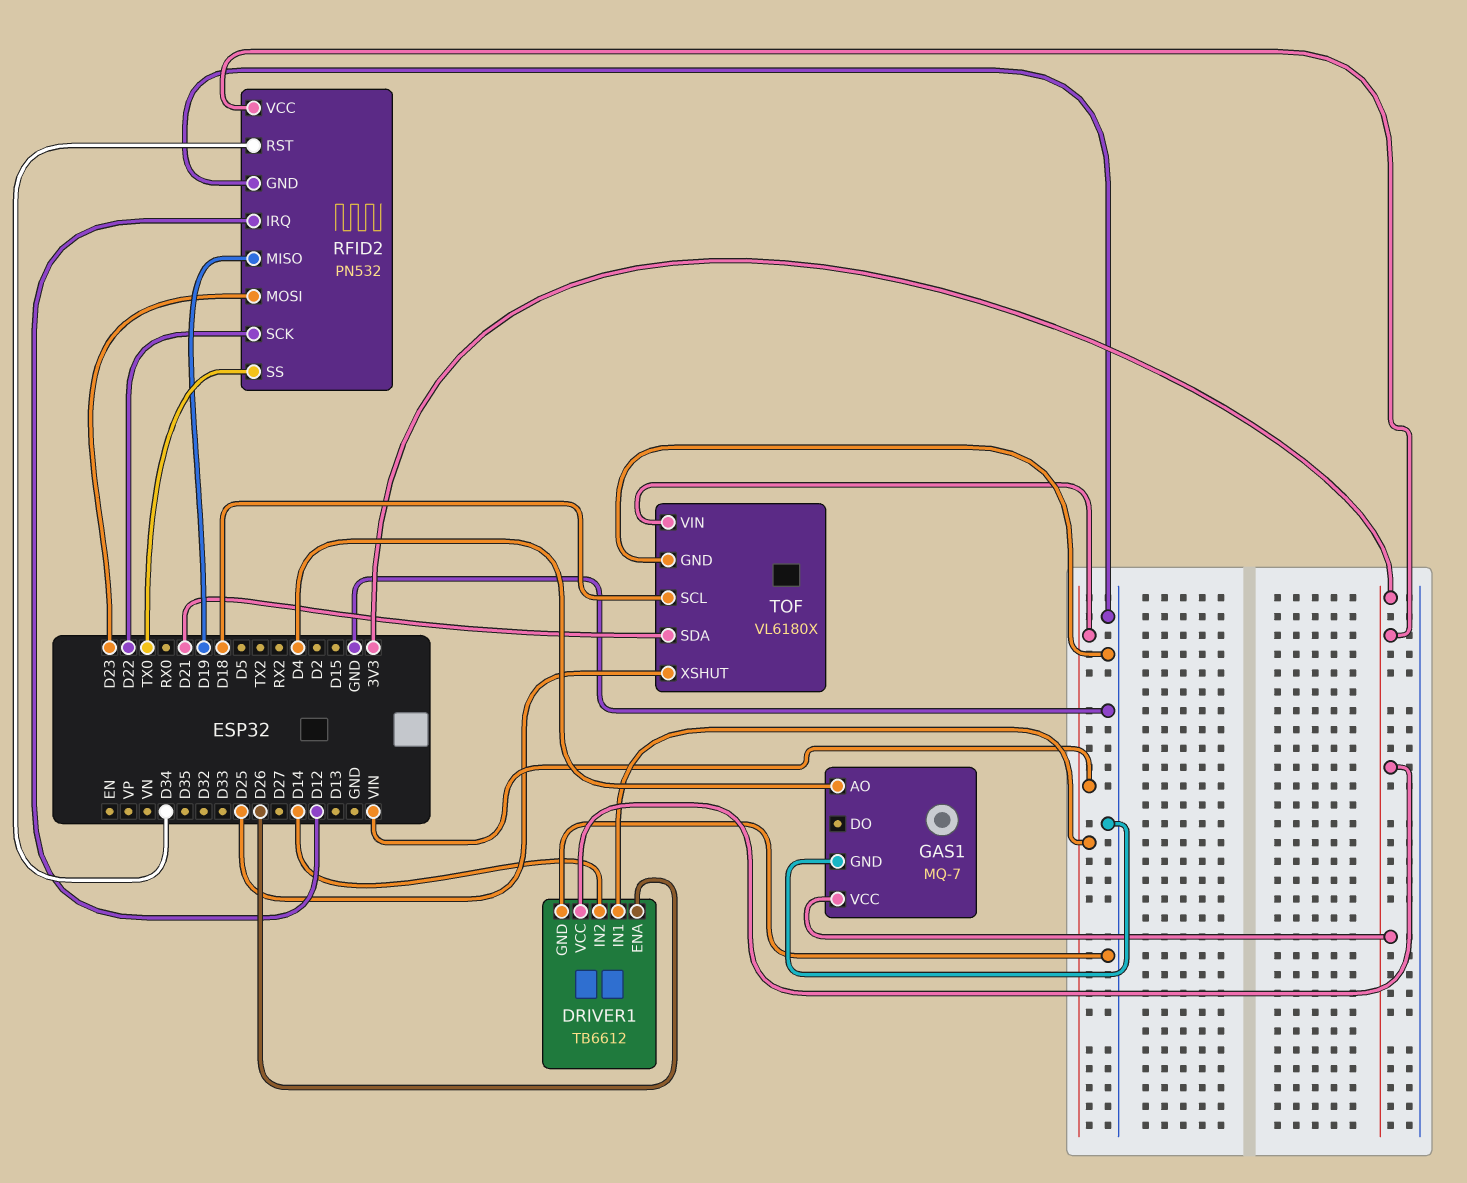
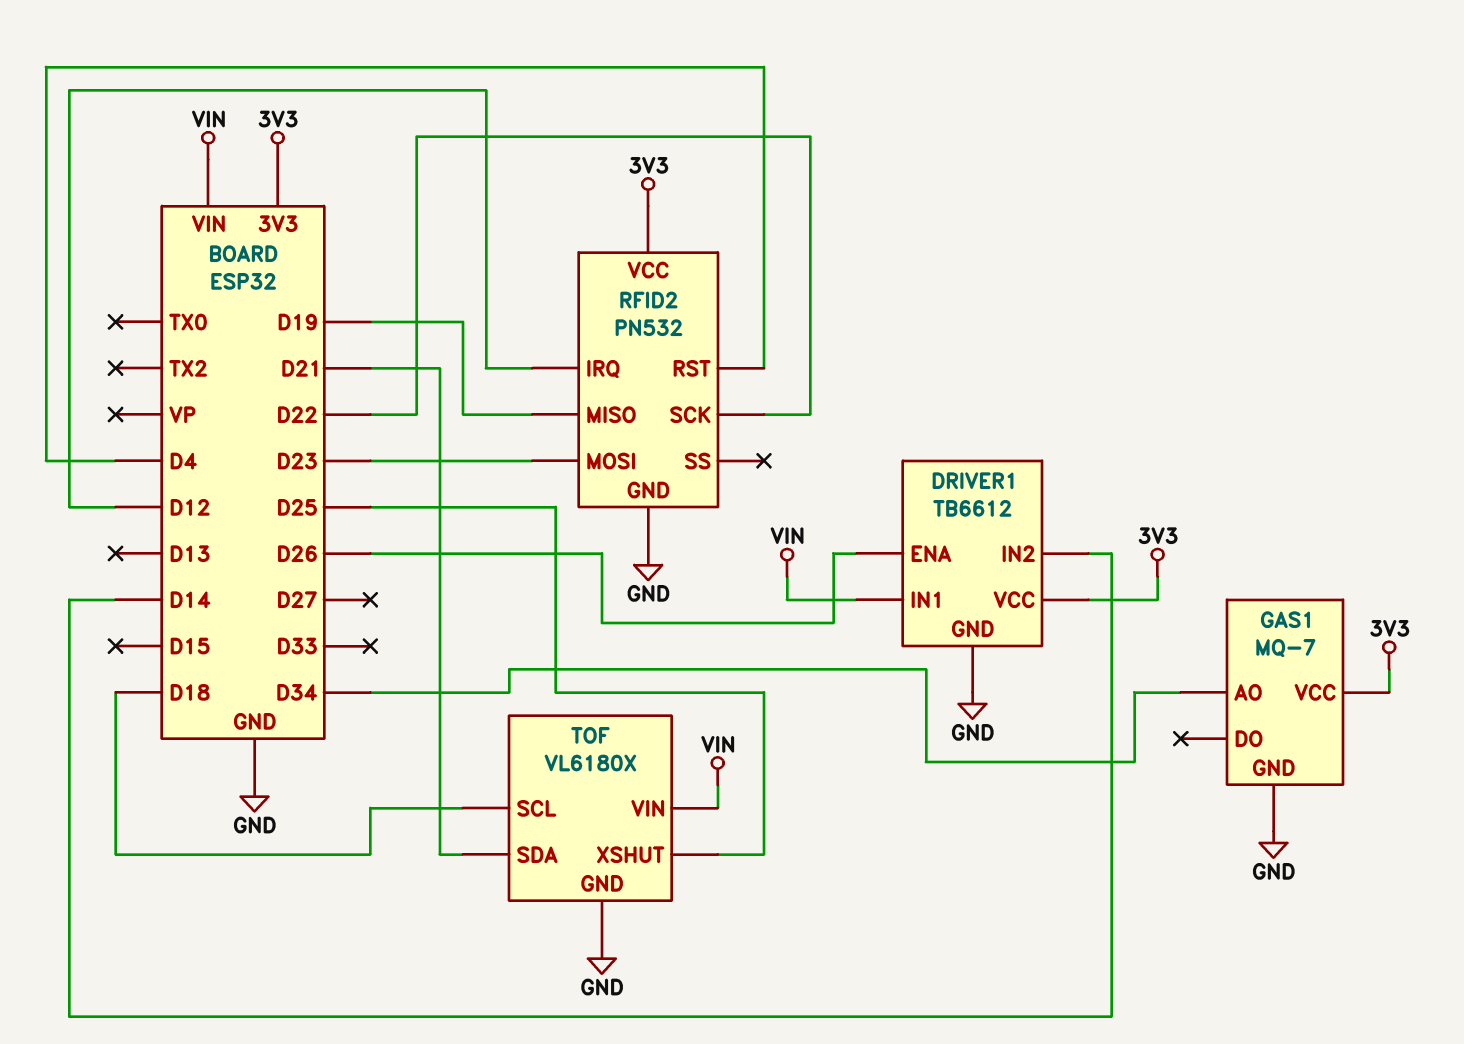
GAS1 pin AO: D4 -> D34
RFID2 pin RST: D34 -> D4
RFID2 pin SS: TX0 -> none

